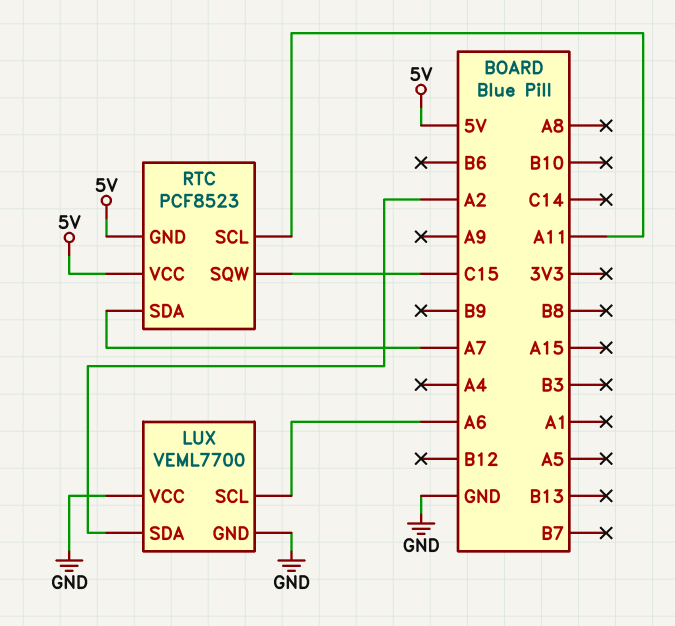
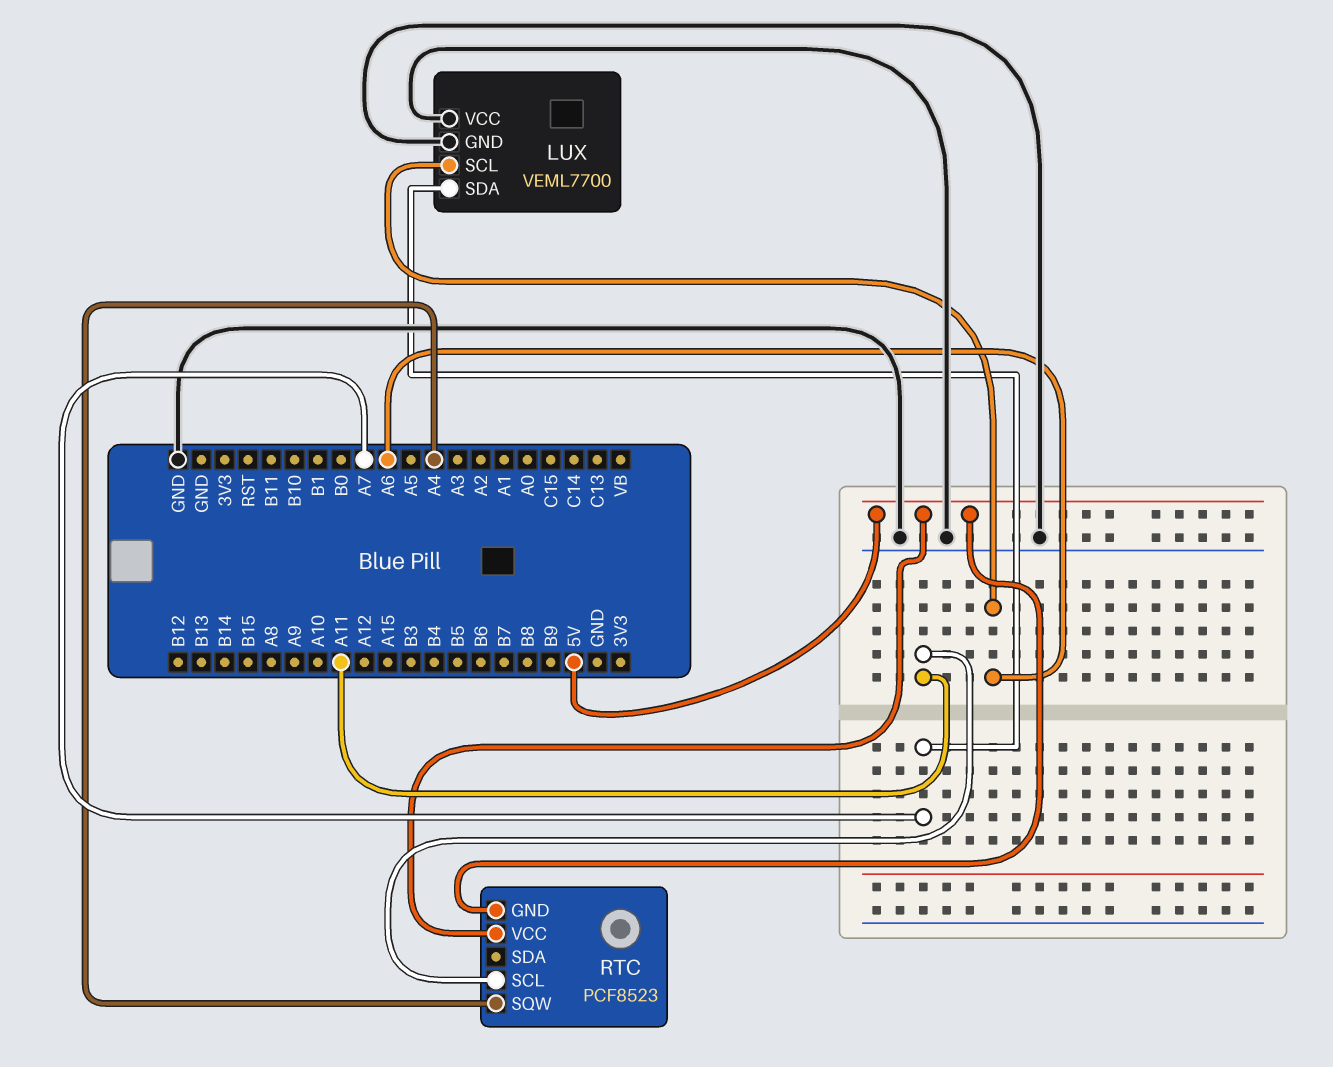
LUX pin SDA: A2 -> A7
RTC pin SDA: A7 -> none
RTC pin SQW: C15 -> A4

